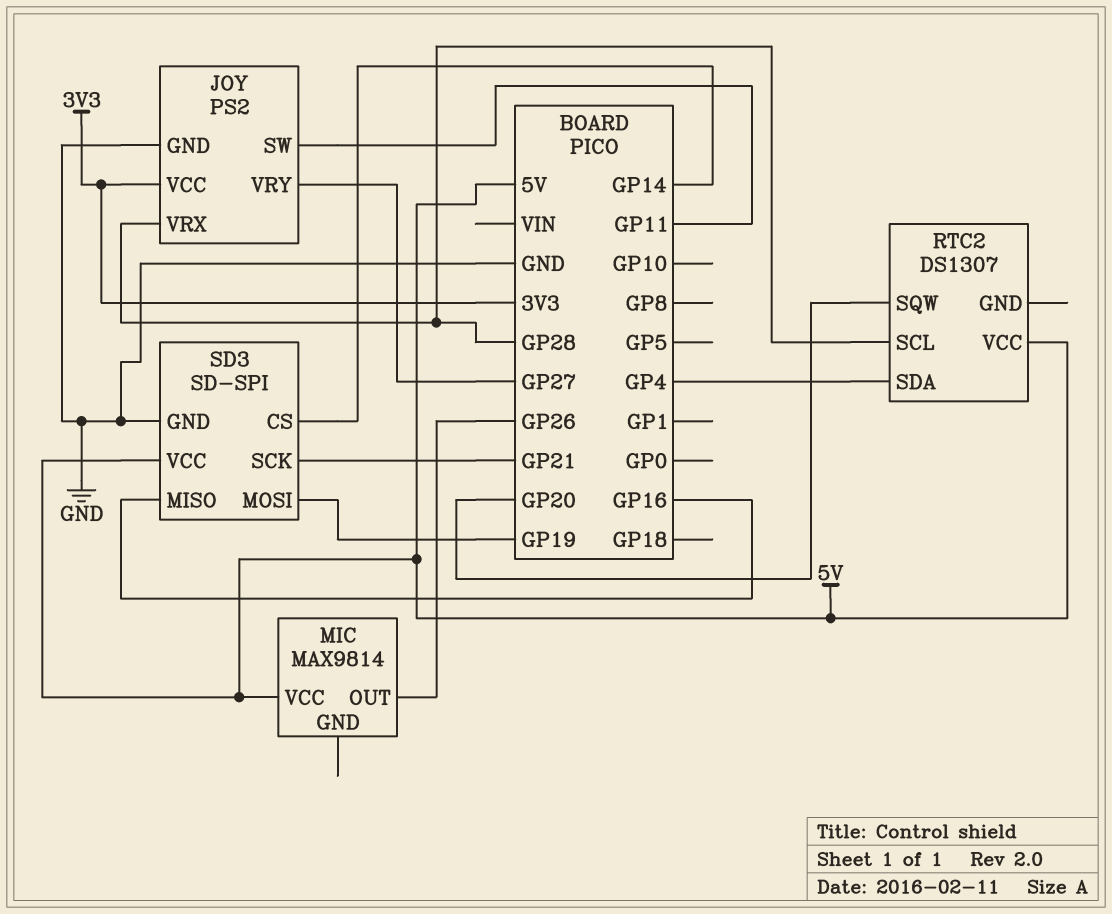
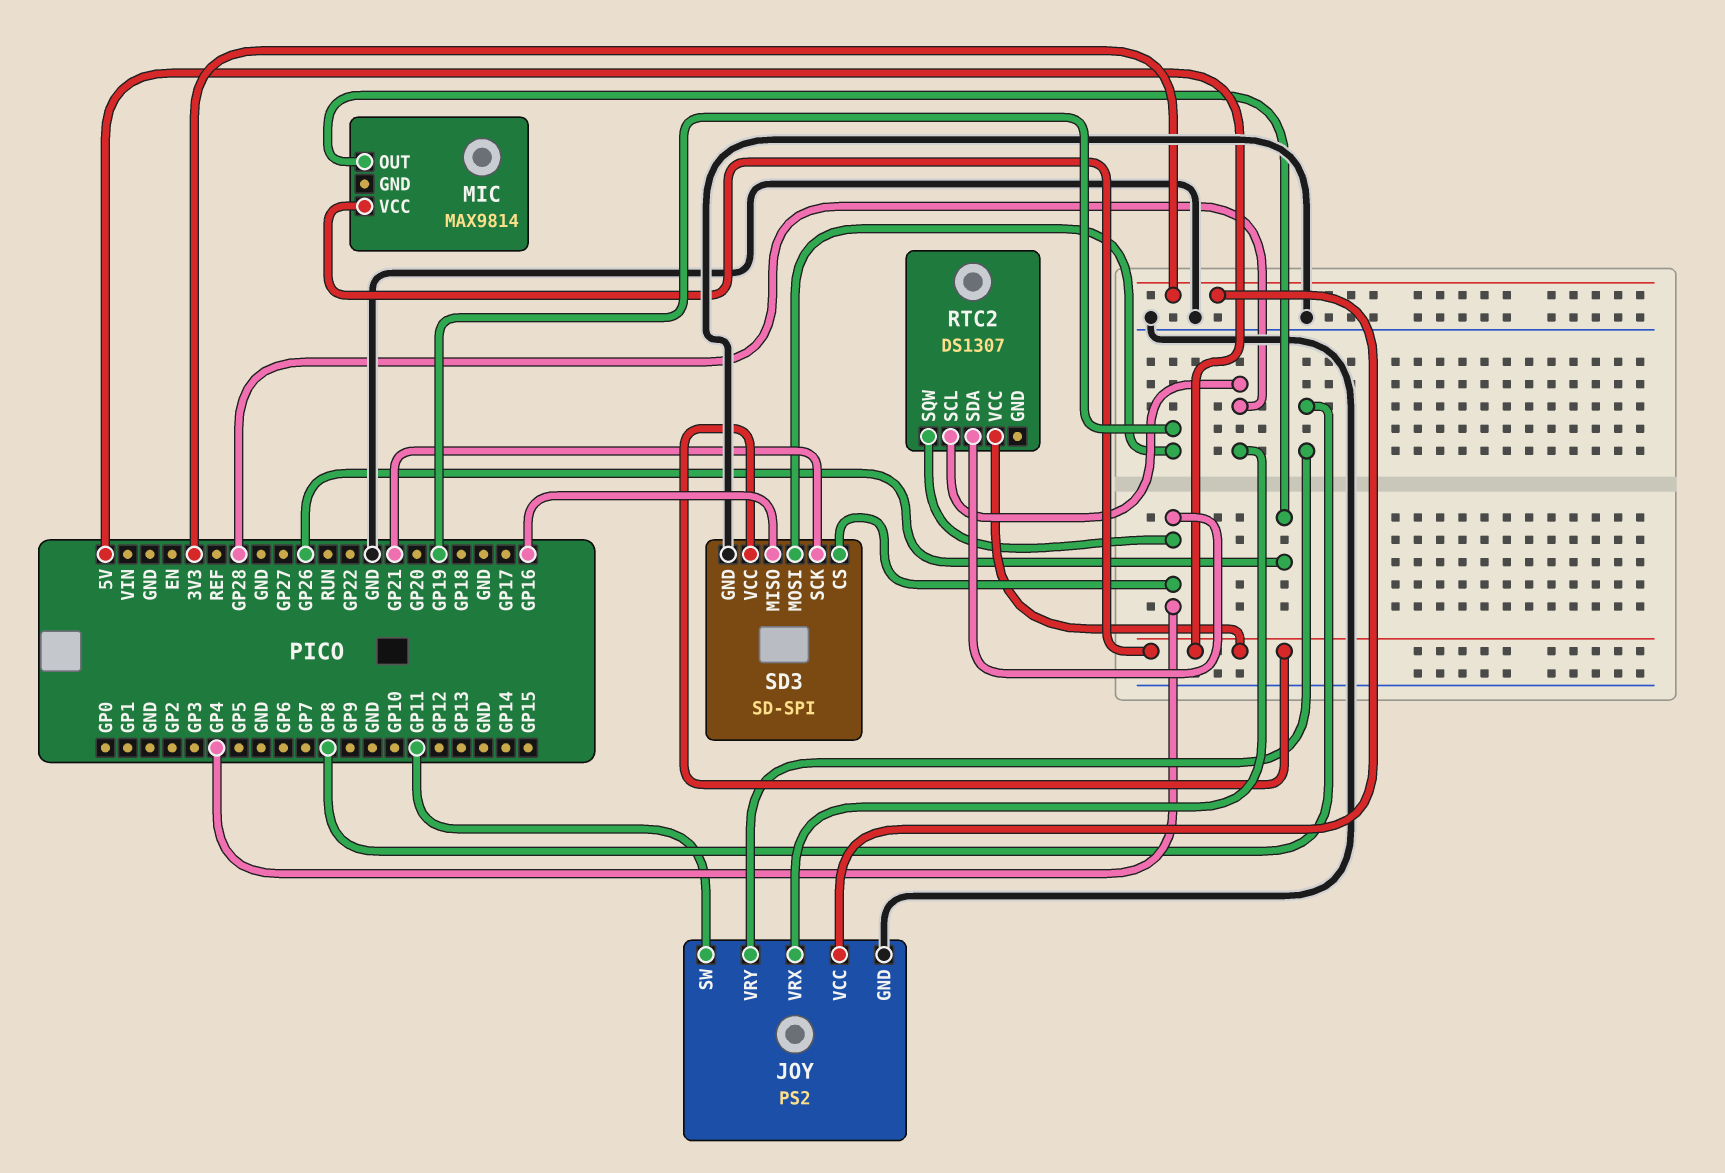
JOY pin VRY: GP27 -> GP8
RTC2 pin SQW: GP20 -> GP4
SD3 pin CS: GP14 -> GP4

